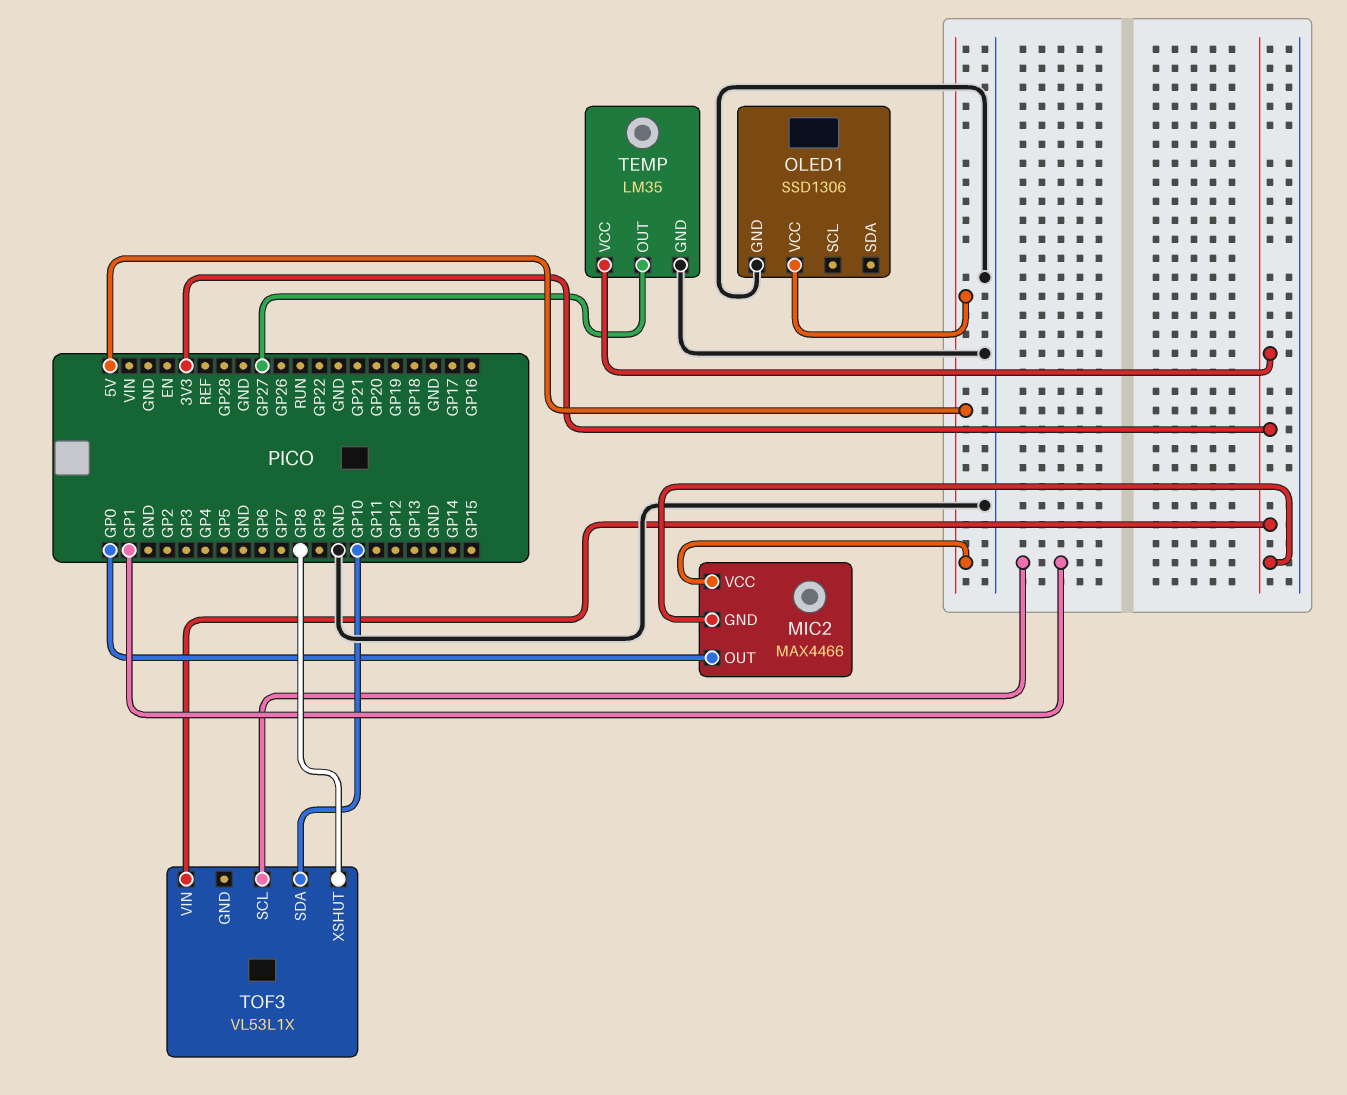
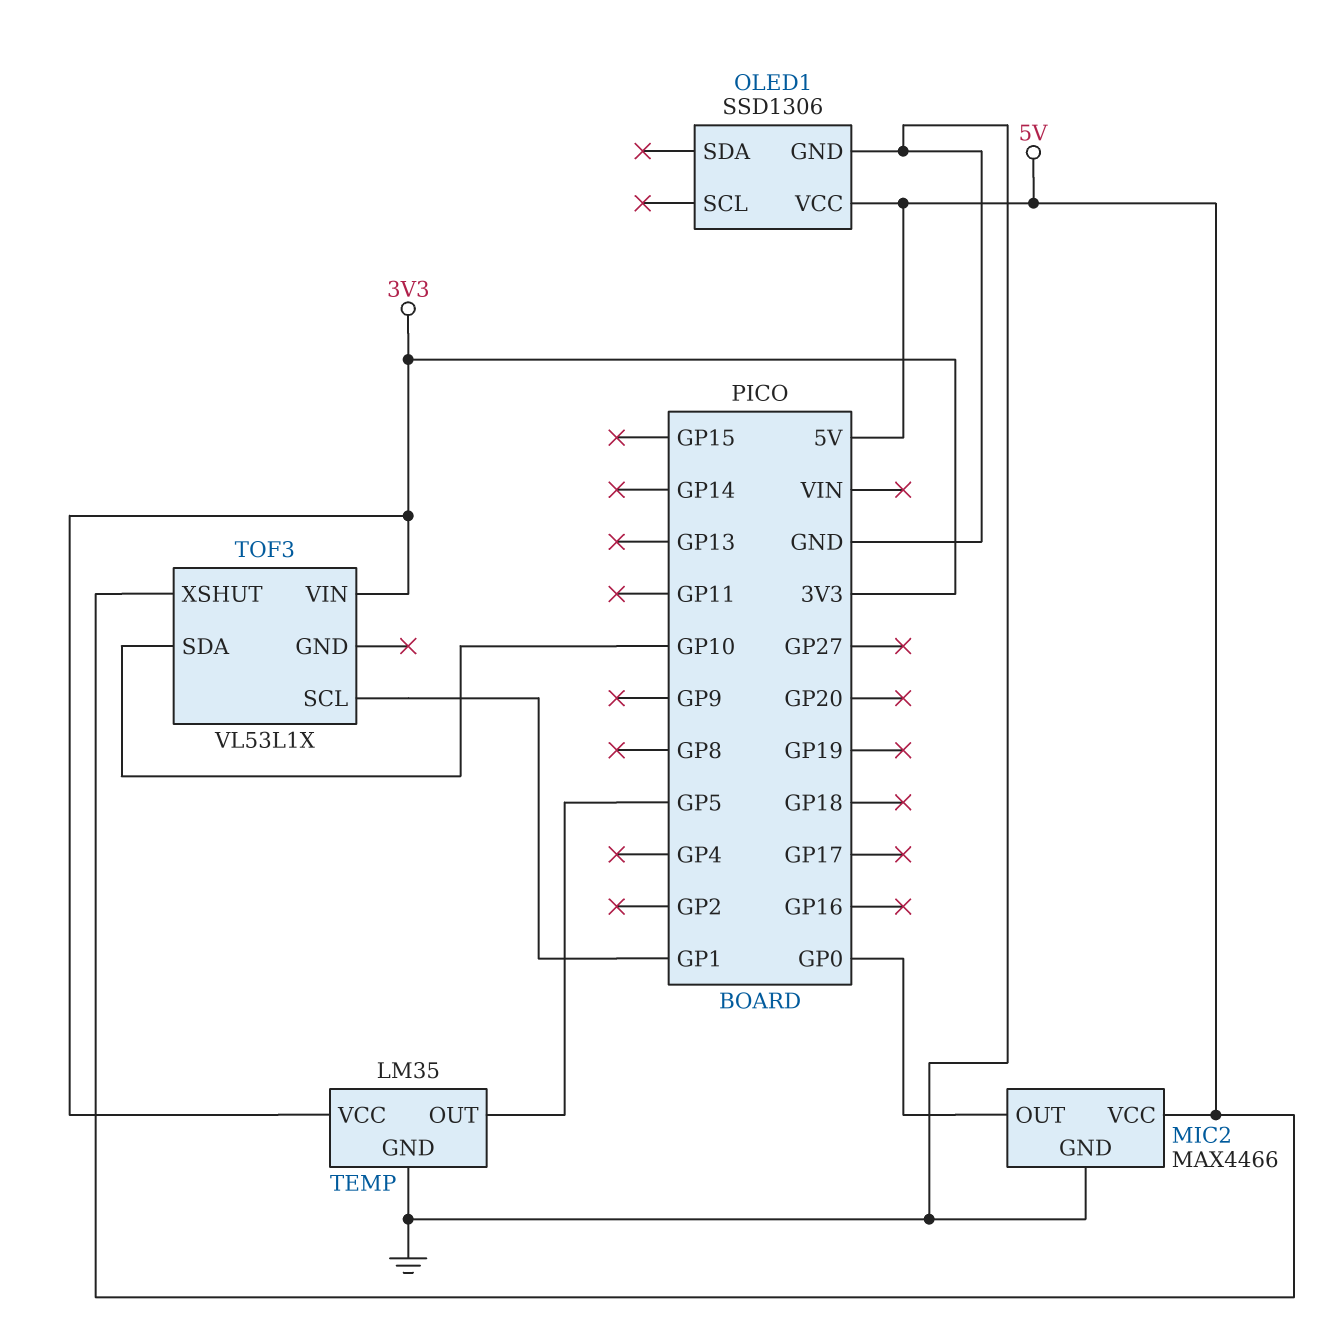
MIC2 pin GND: 3V3 -> GND
TEMP pin OUT: GP27 -> GP5
TOF3 pin XSHUT: GP8 -> 5V

